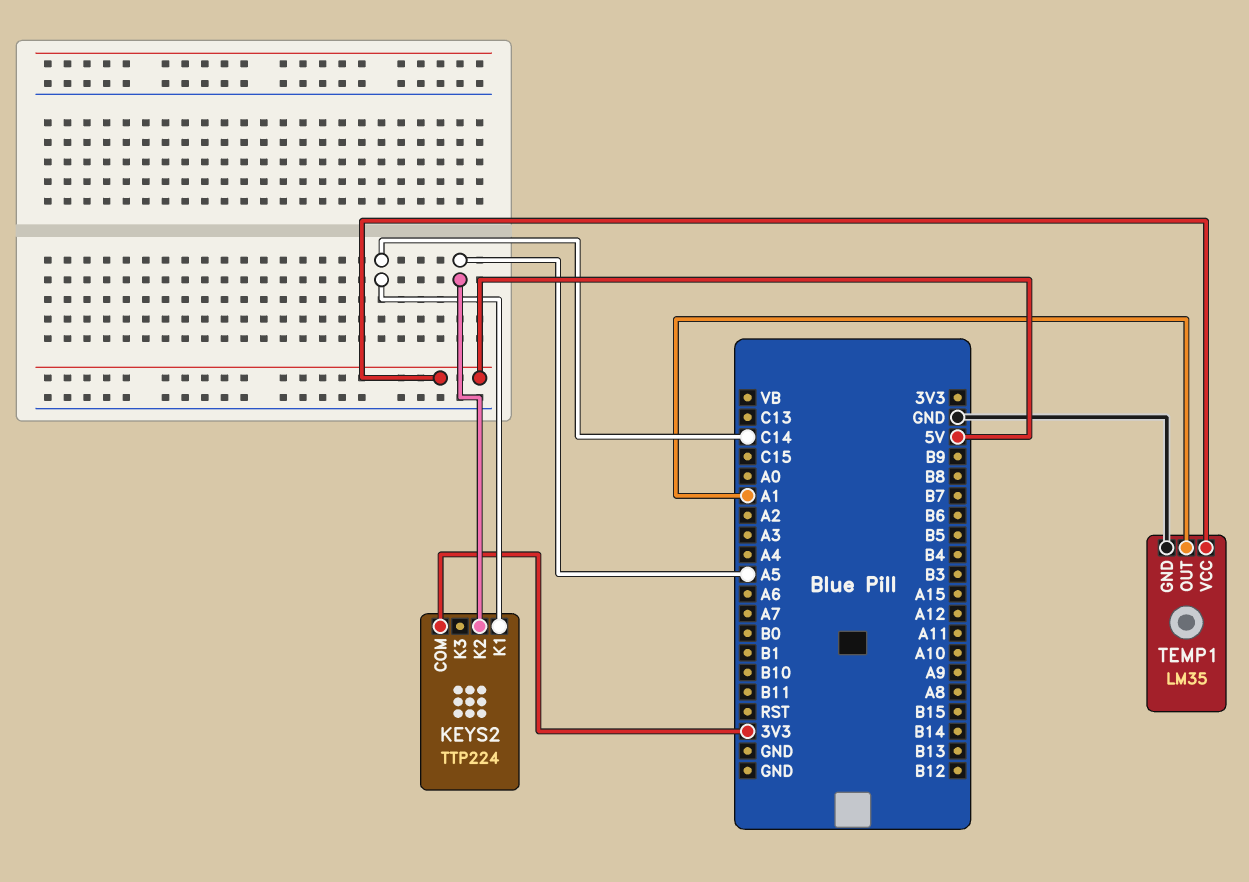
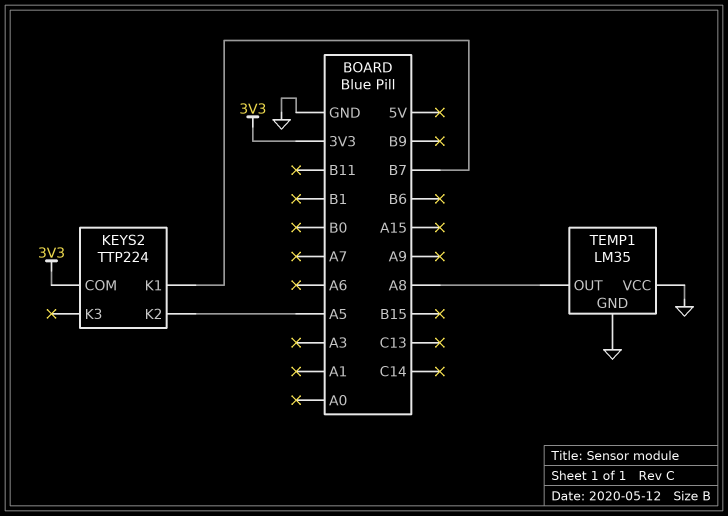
KEYS2 pin K1: C14 -> B7
TEMP1 pin OUT: A1 -> A8
TEMP1 pin VCC: 5V -> GND

